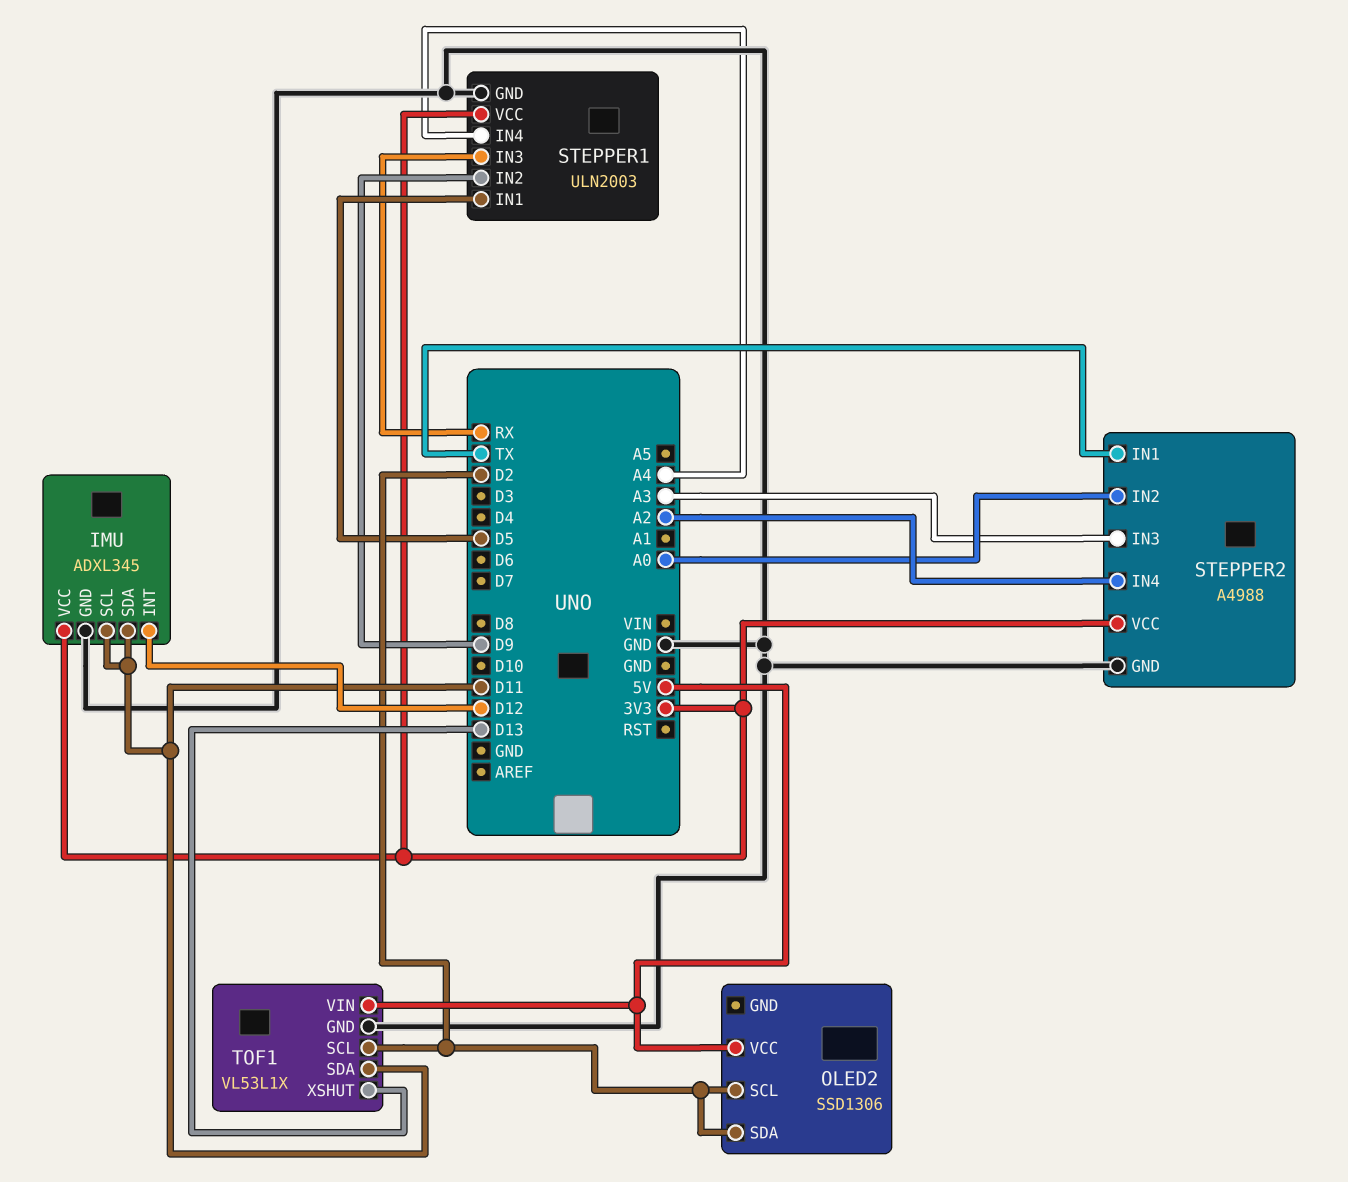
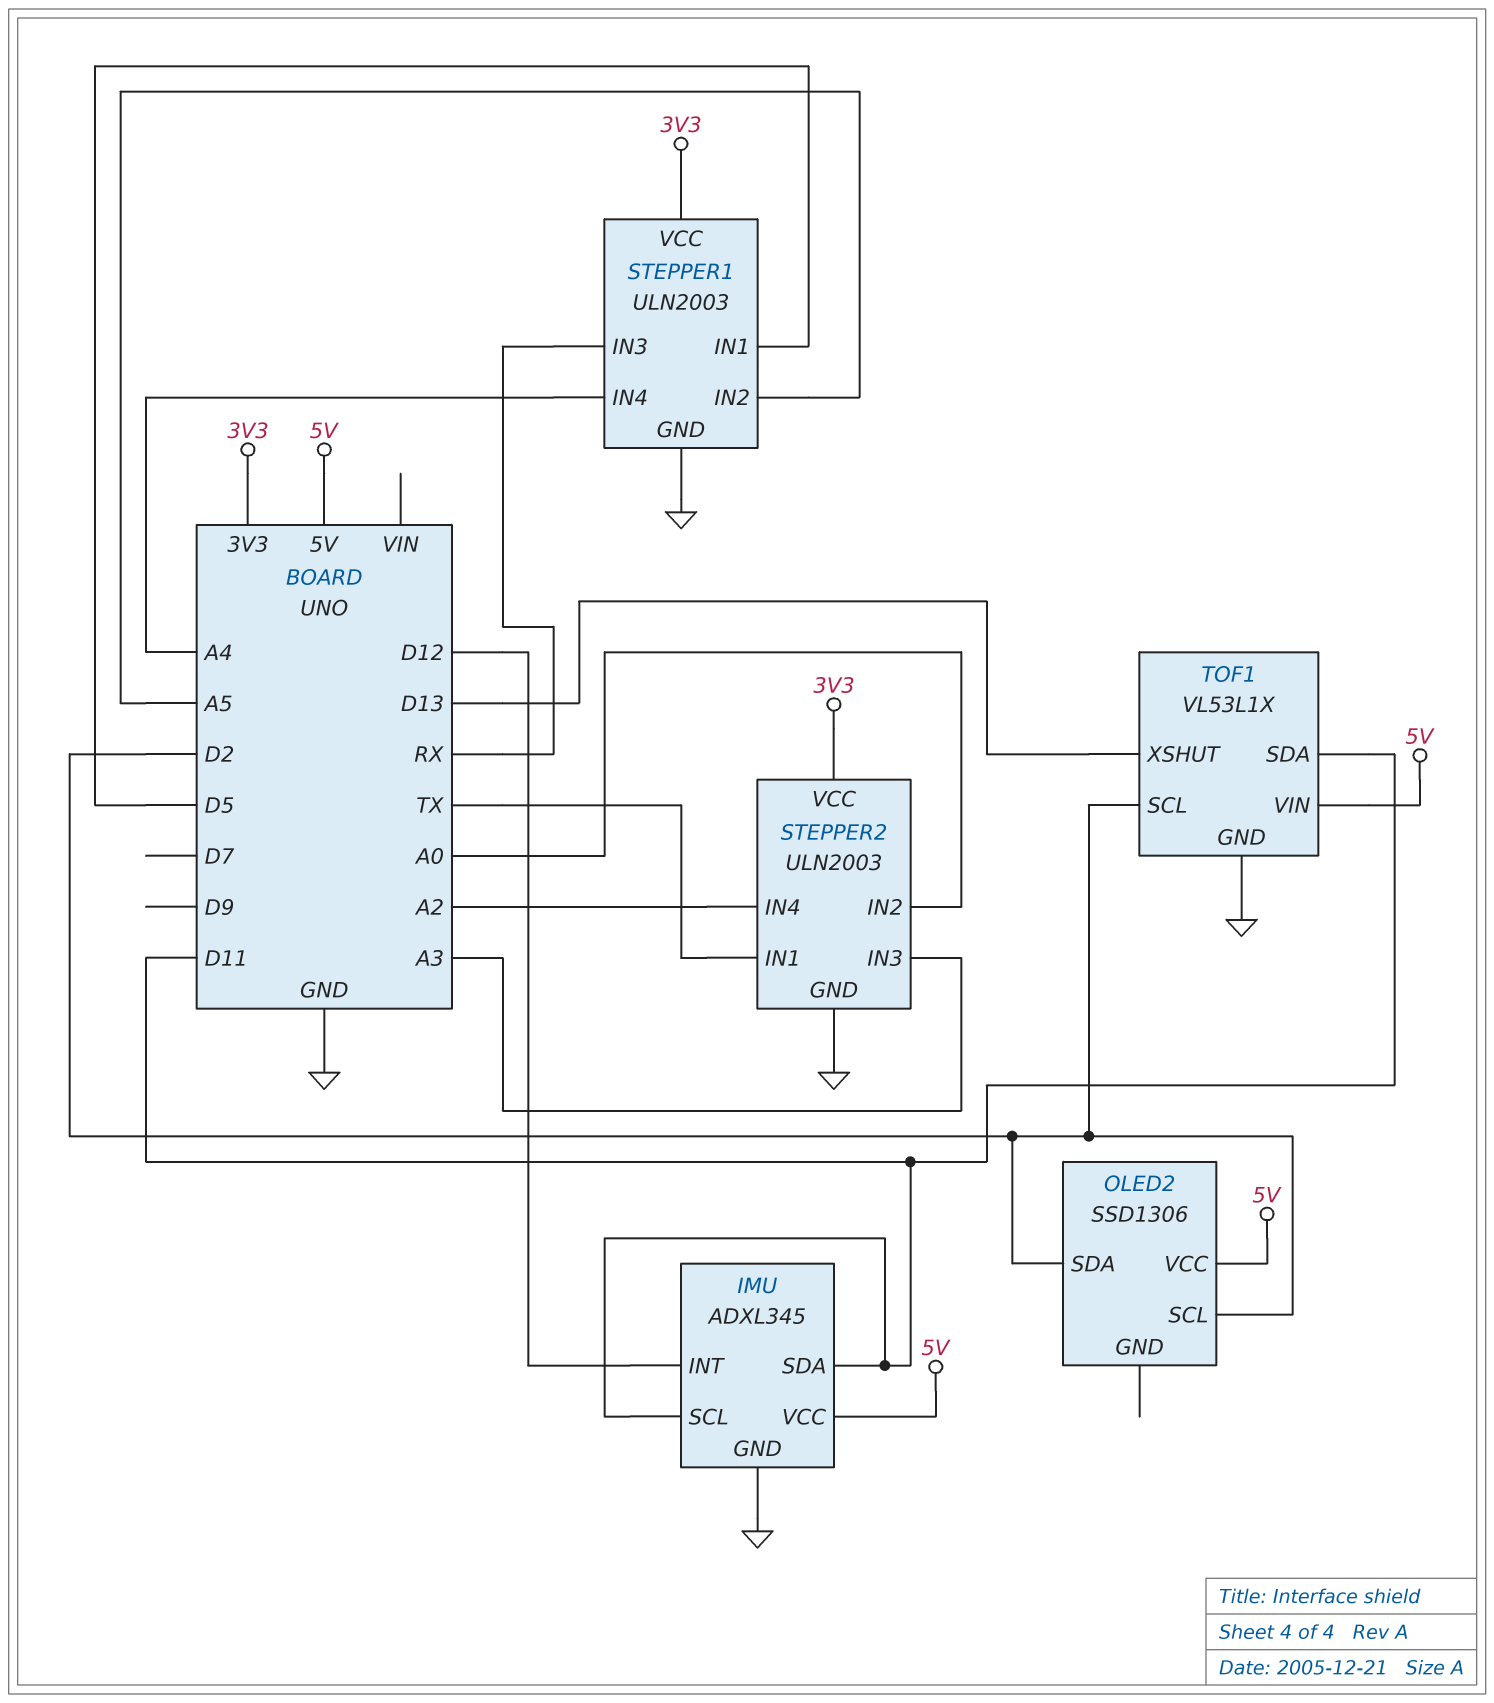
IMU pin VCC: 3V3 -> 5V
STEPPER1 pin IN2: D9 -> A5
STEPPER2: A4988 -> ULN2003

